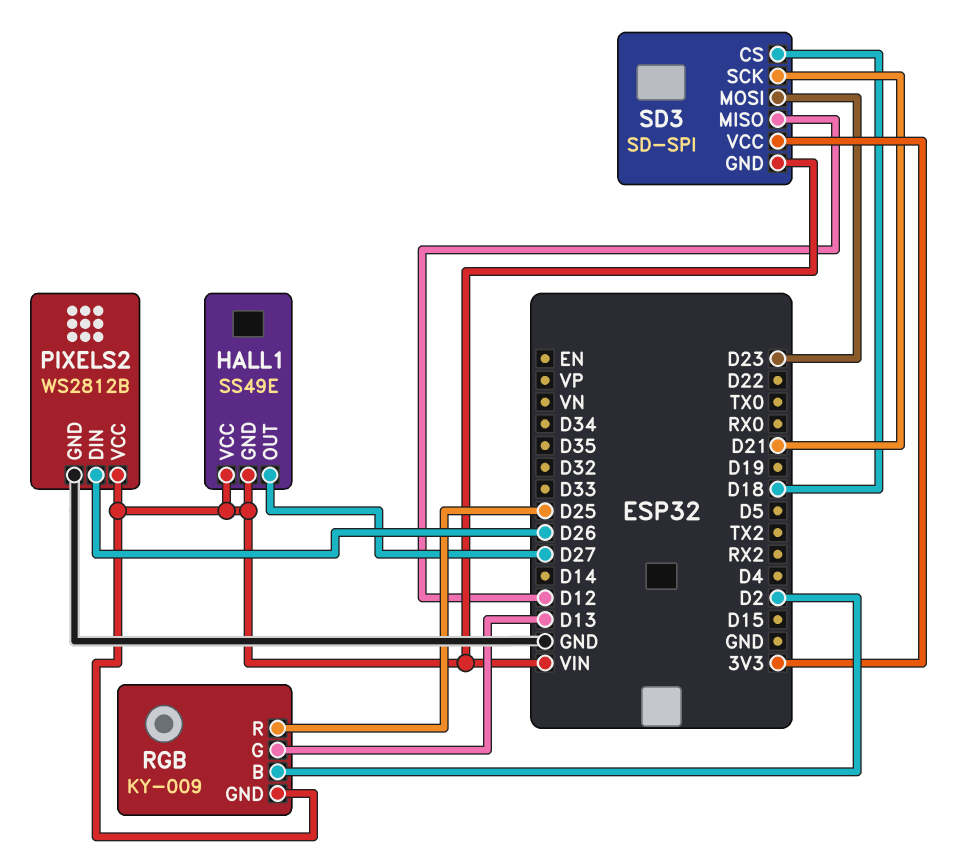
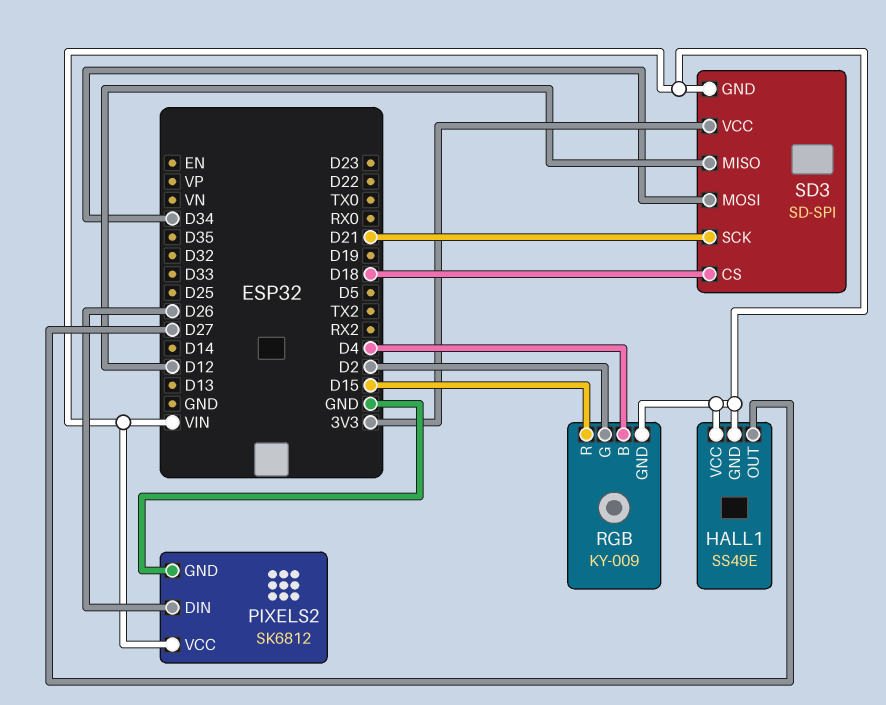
PIXELS2: WS2812B -> SK6812
RGB pin B: D2 -> D4
RGB pin G: D13 -> D2
RGB pin R: D25 -> D15
SD3 pin MOSI: D23 -> D34

